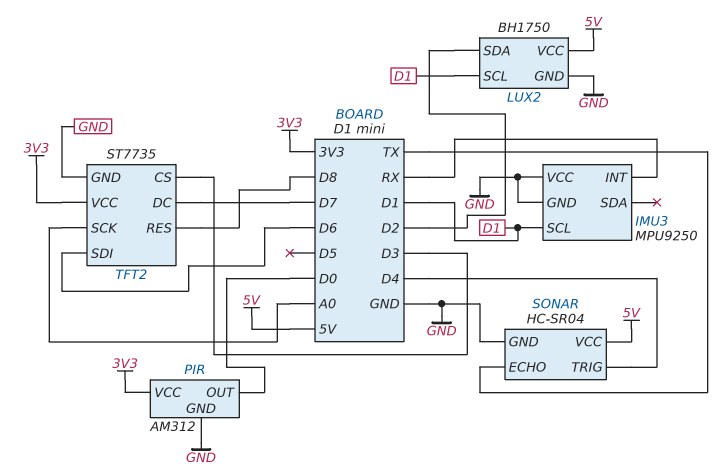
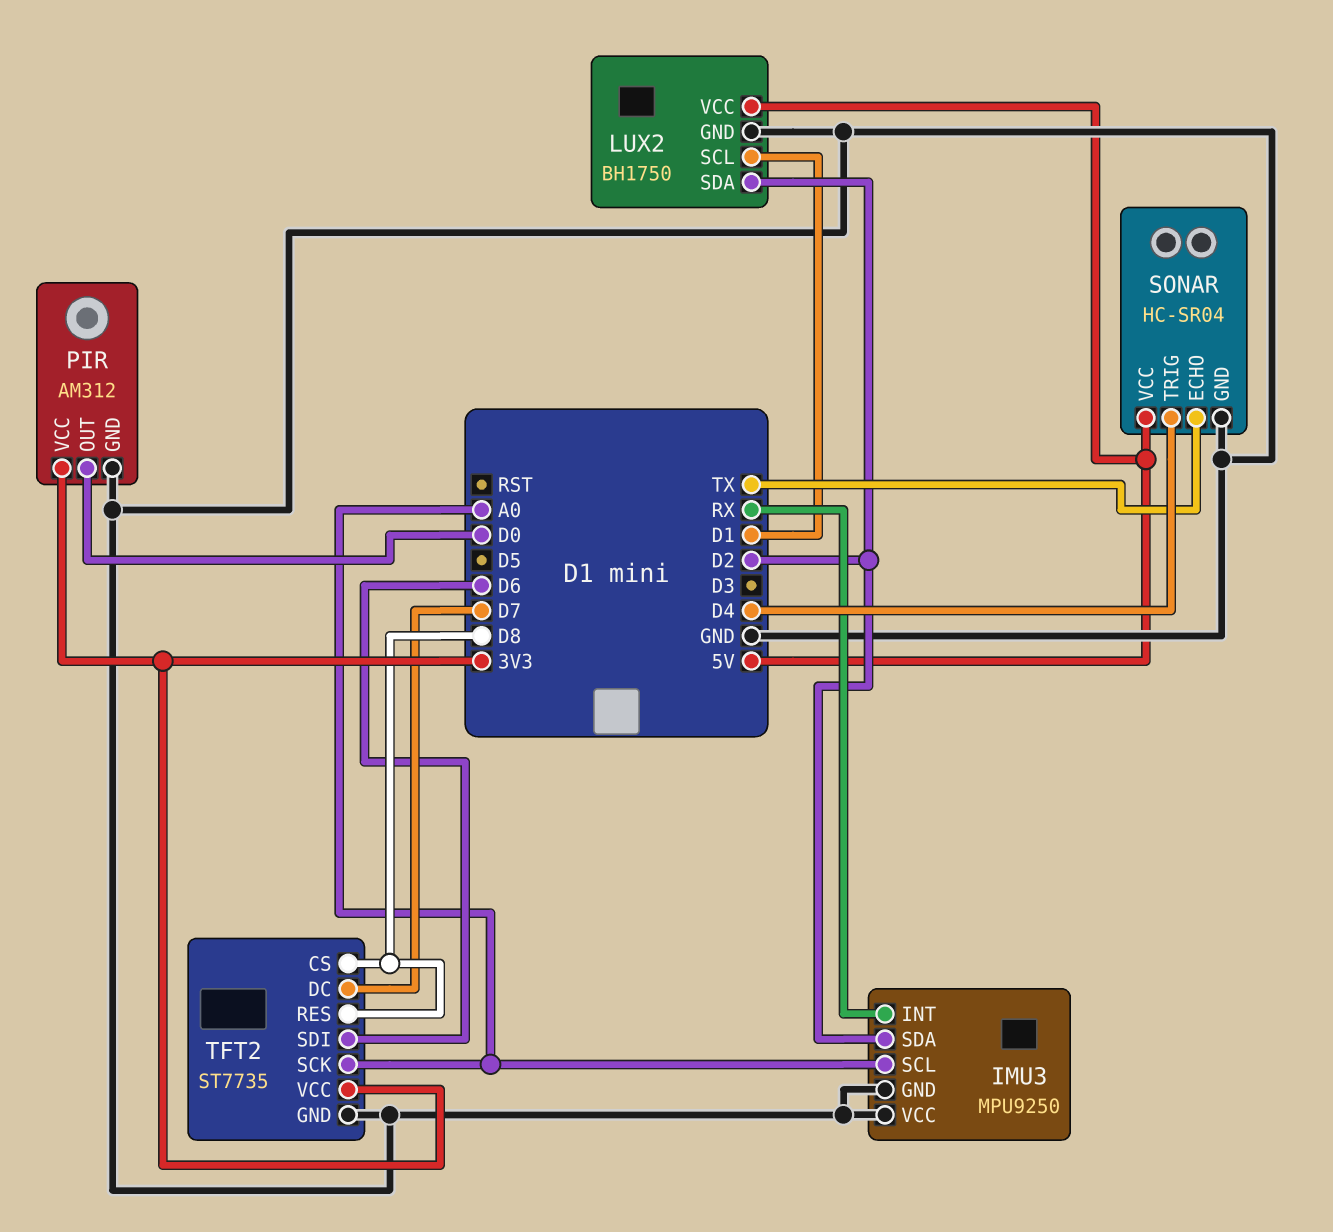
IMU3 pin SCL: D1 -> A0
IMU3 pin SDA: none -> D2
TFT2 pin CS: D3 -> D8

